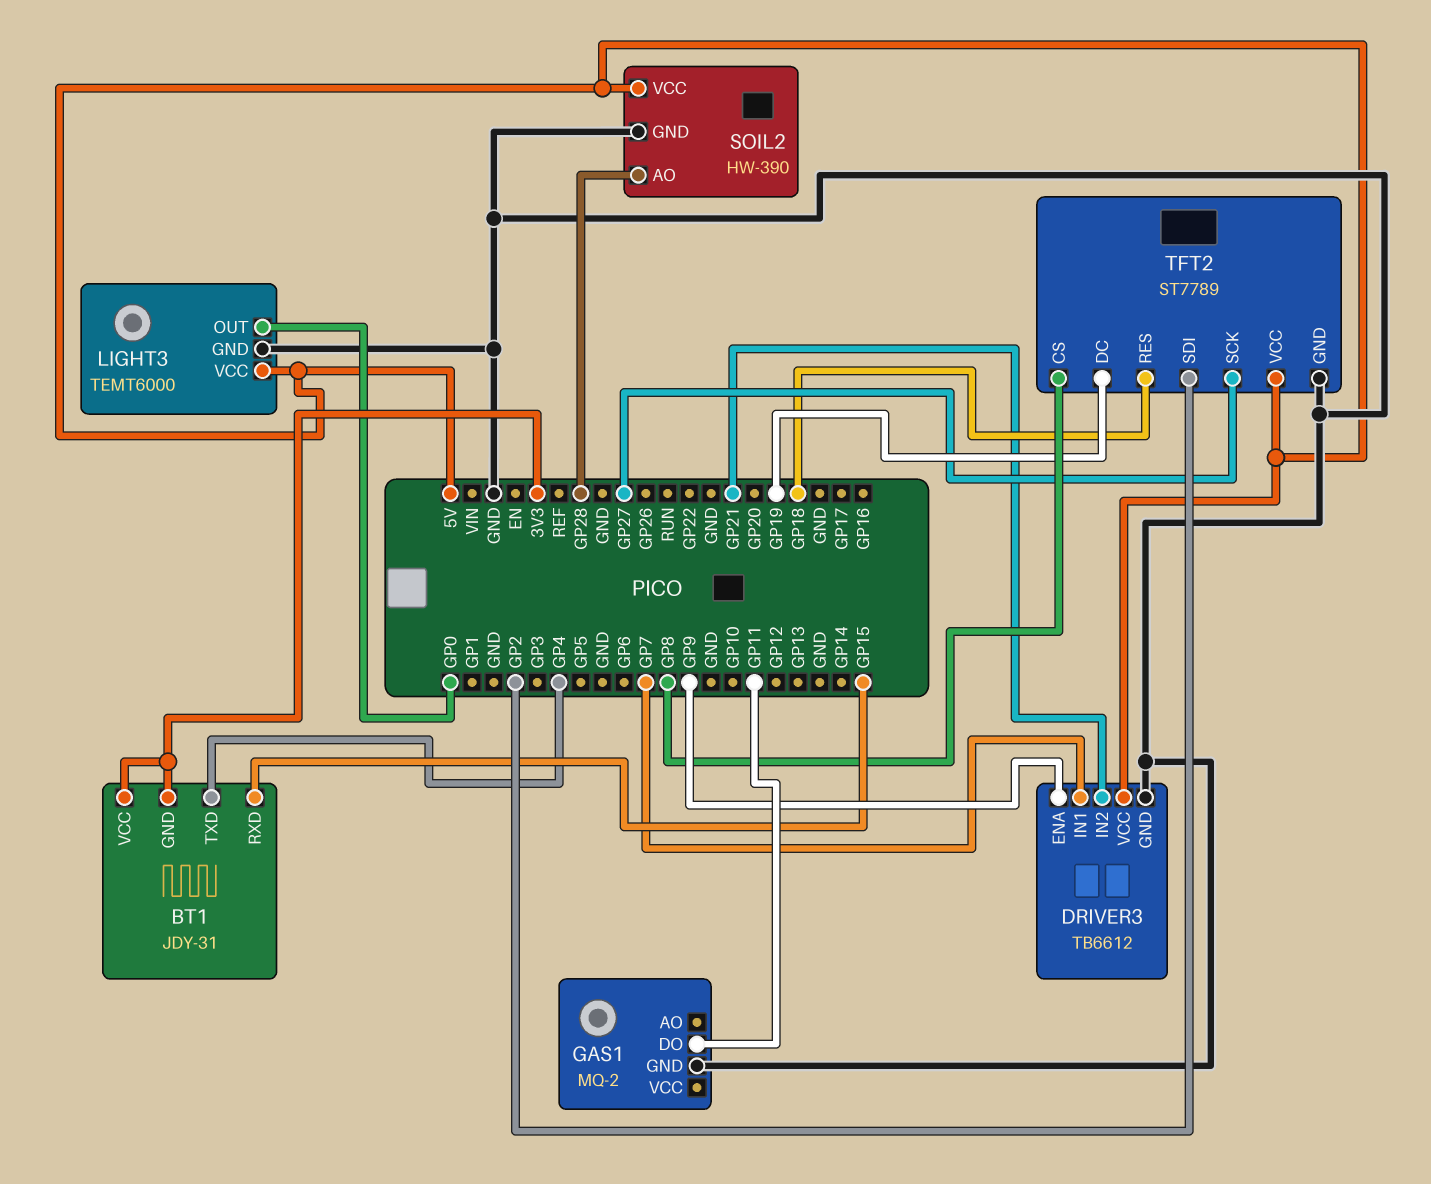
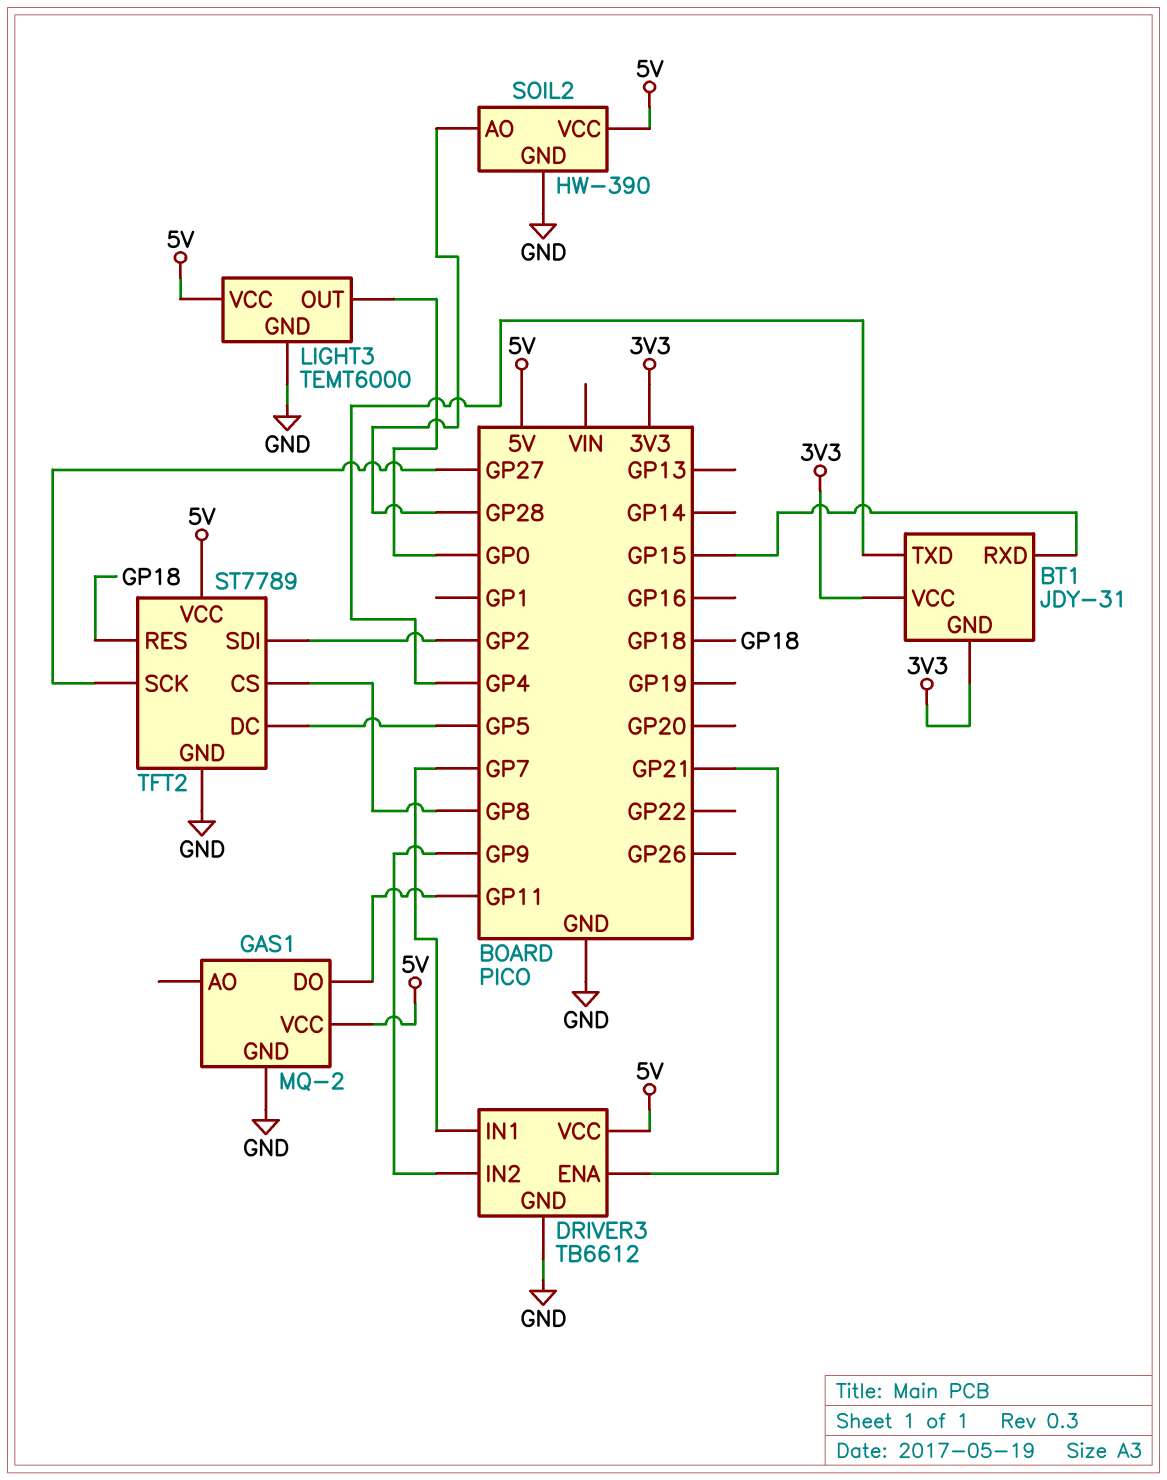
DRIVER3 pin ENA: GP9 -> GP21
DRIVER3 pin IN2: GP21 -> GP9
GAS1 pin VCC: none -> 5V
TFT2 pin DC: GP19 -> GP5

